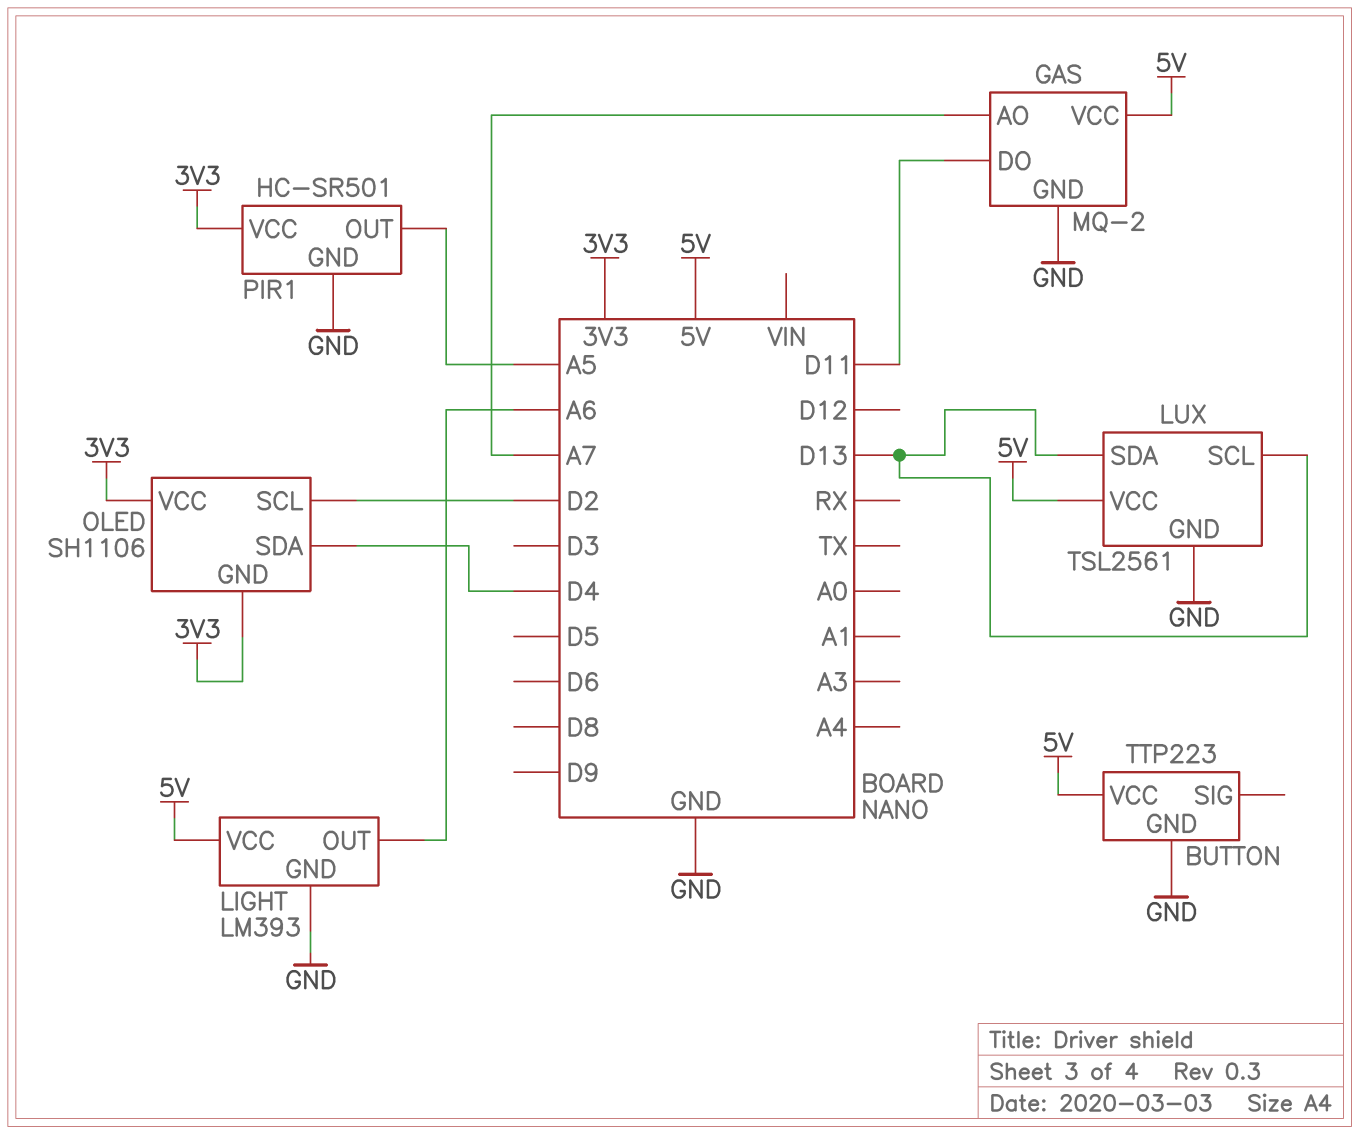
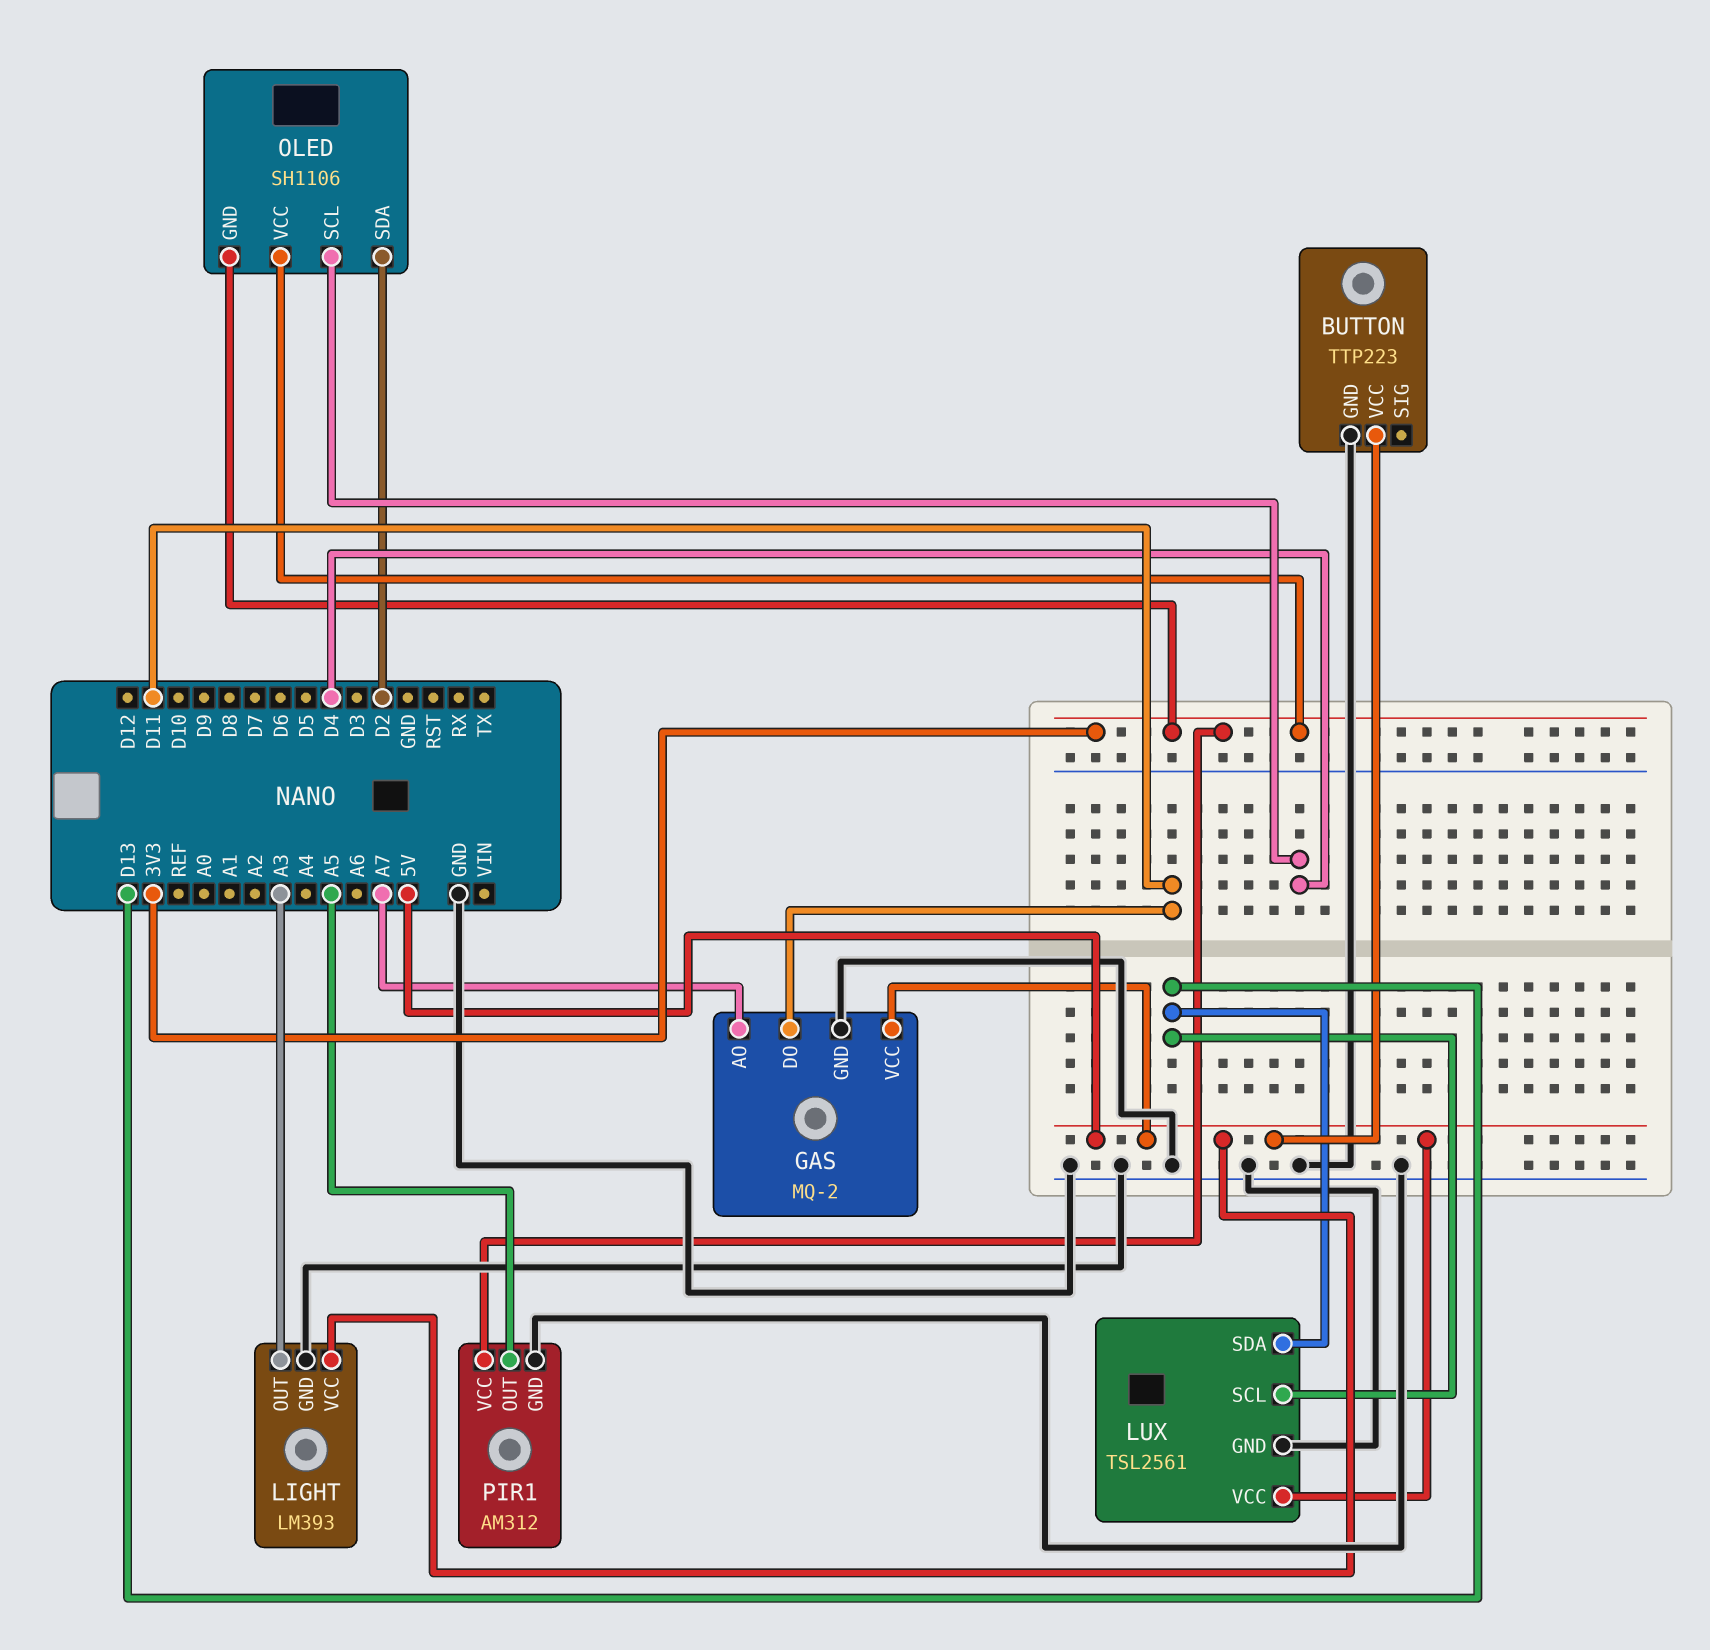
LIGHT pin OUT: A6 -> A3
OLED pin SCL: D2 -> D4
OLED pin SDA: D4 -> D2
PIR1: HC-SR501 -> AM312

